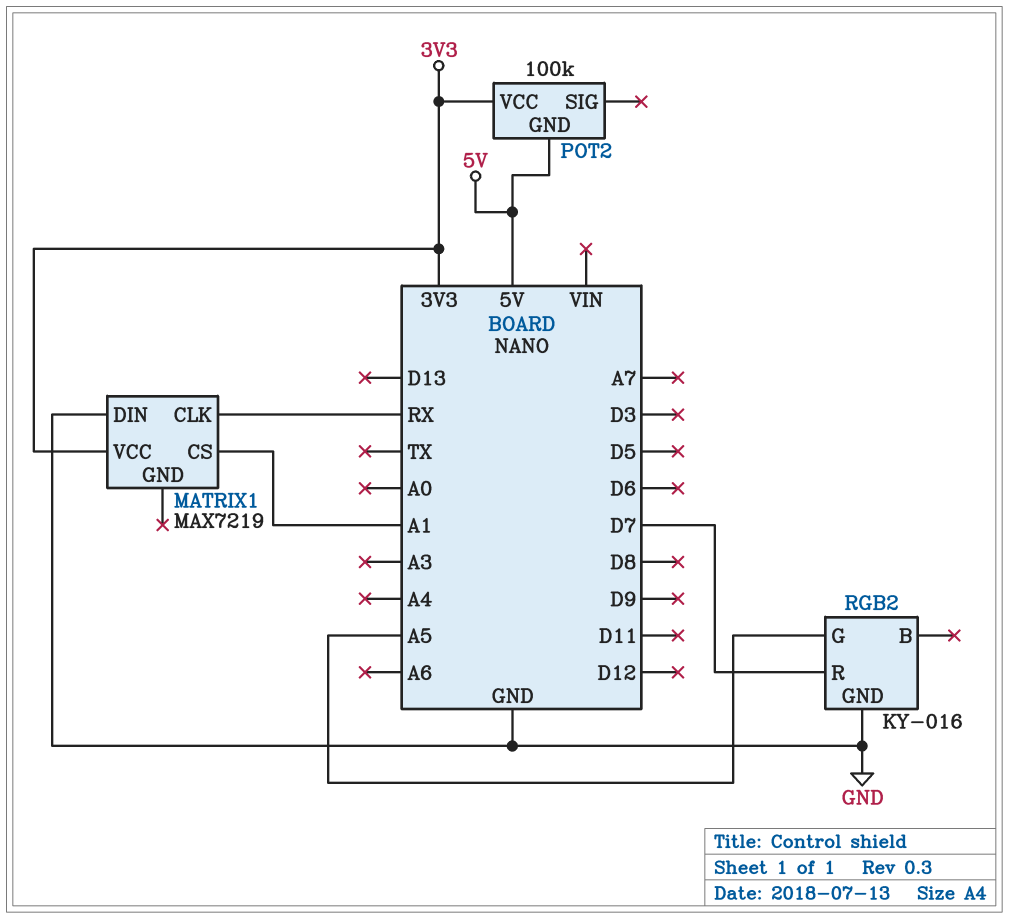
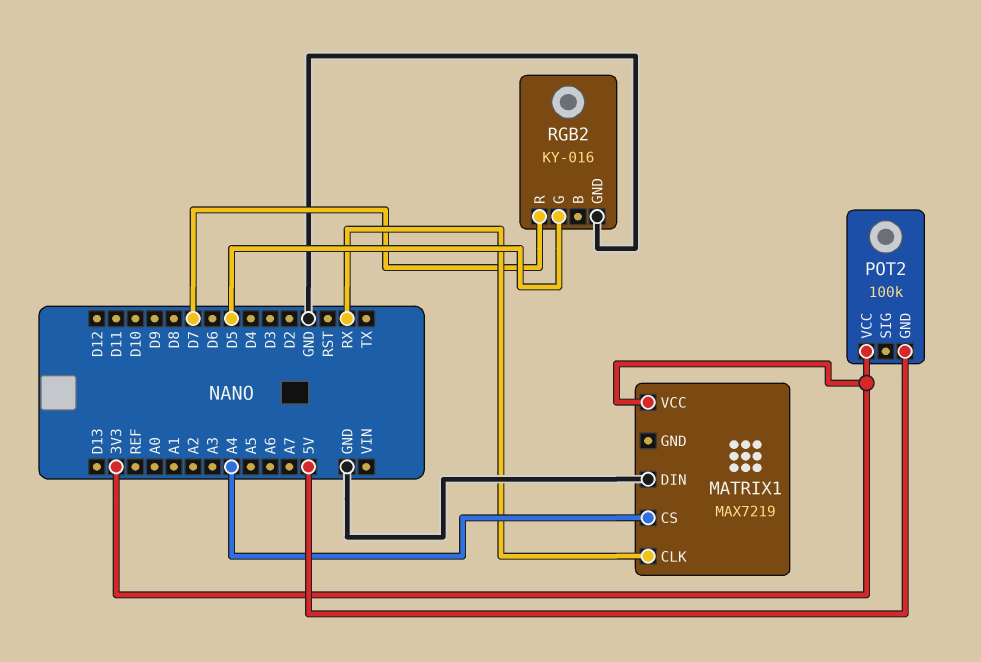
MATRIX1 pin CS: A1 -> A4
RGB2 pin G: A5 -> D5

